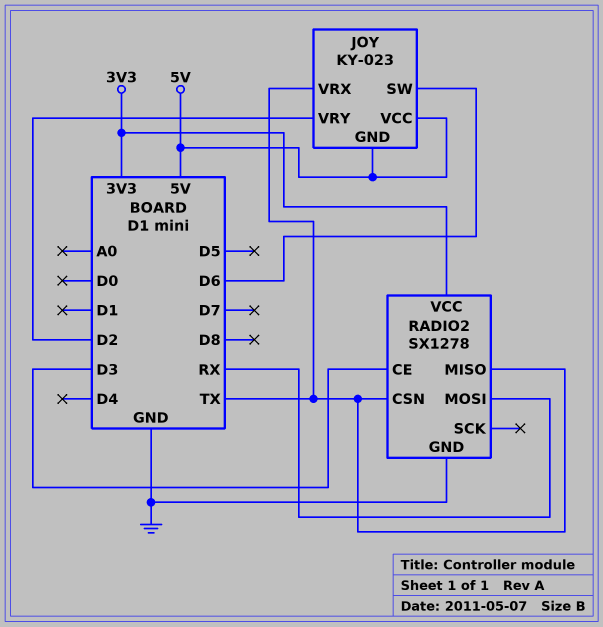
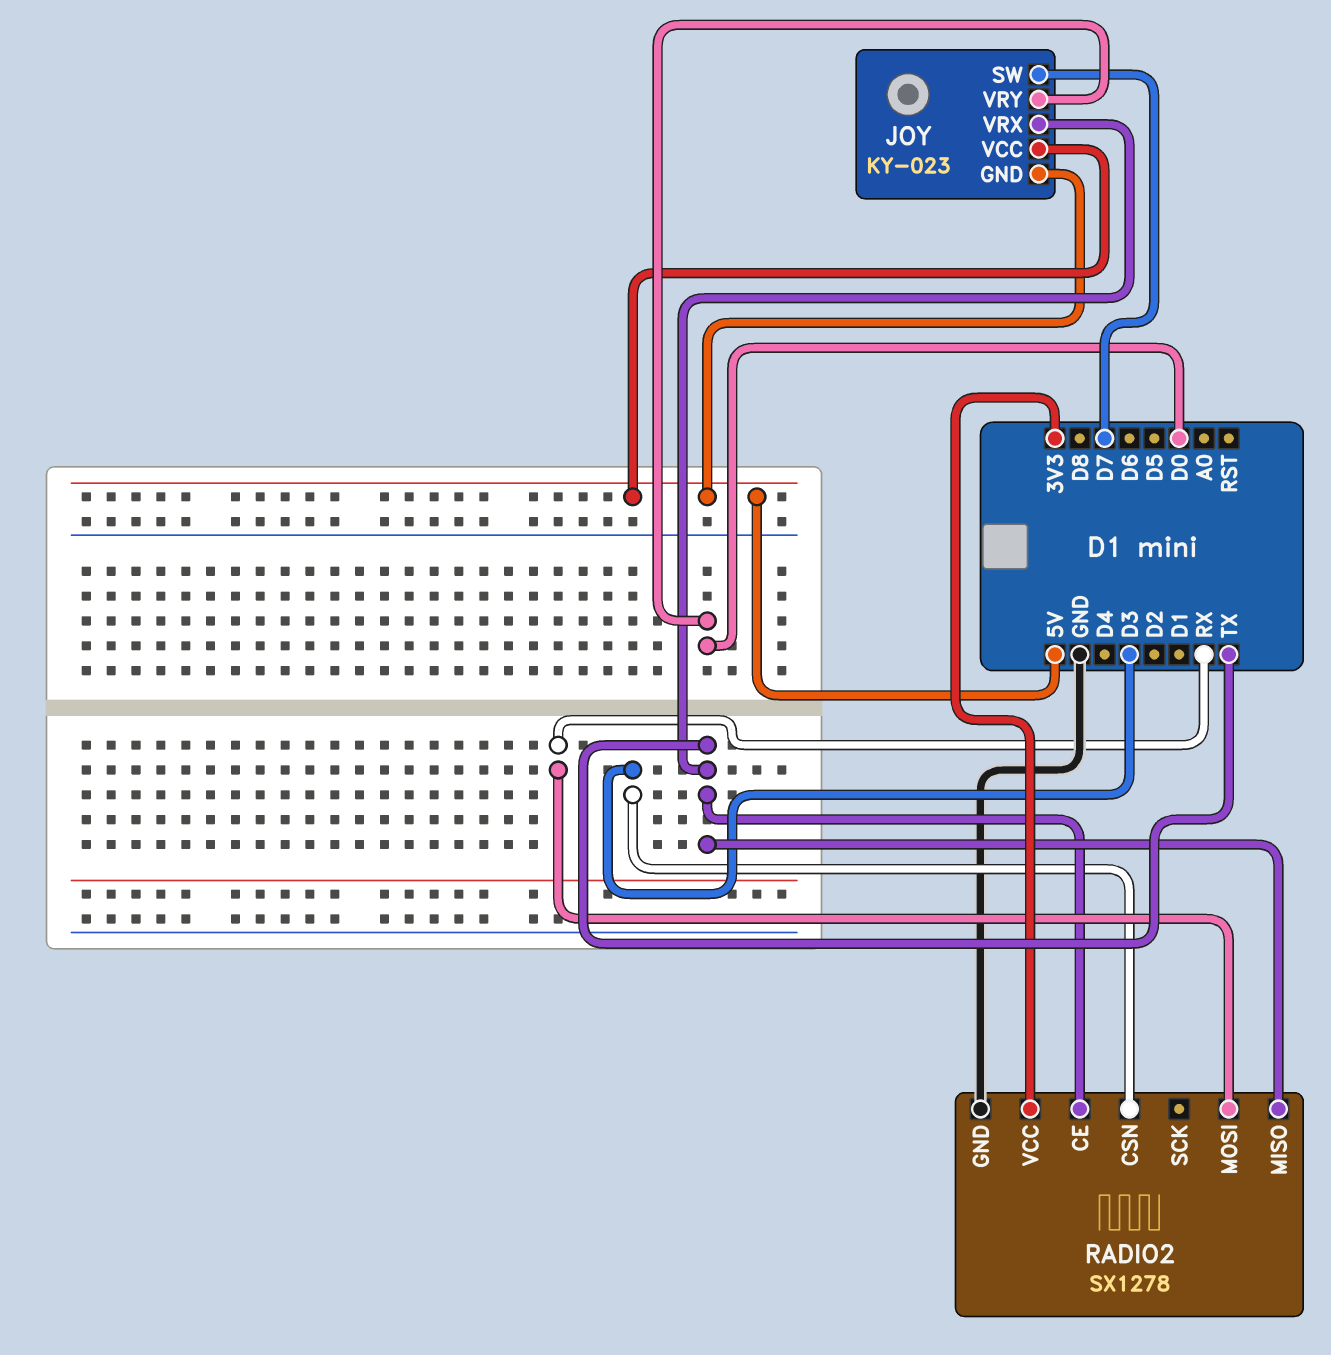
JOY pin SW: D6 -> D7
JOY pin VRY: D2 -> D0
RADIO2 pin CE: D3 -> TX
RADIO2 pin CSN: TX -> D3

